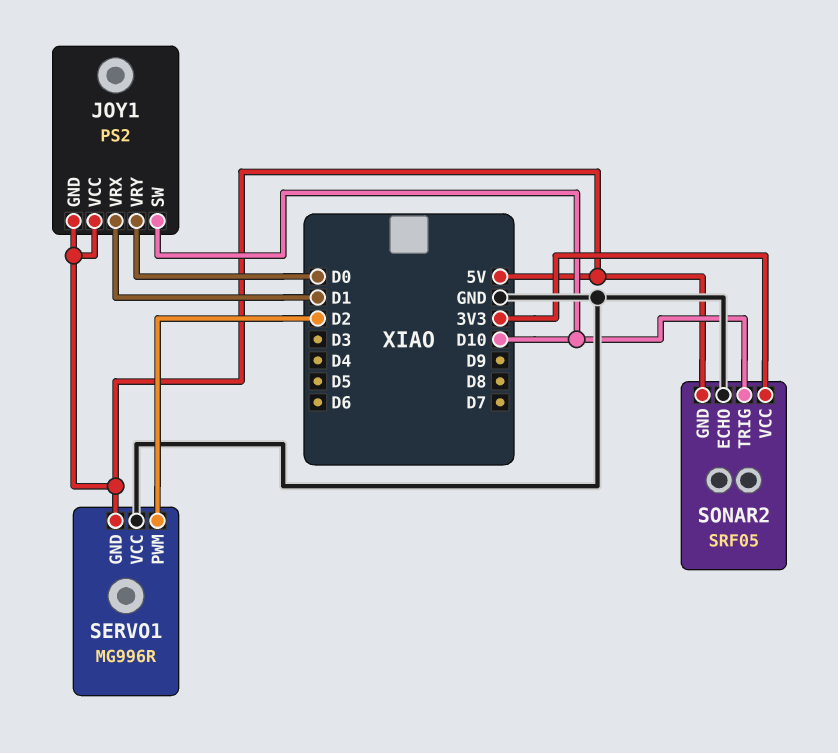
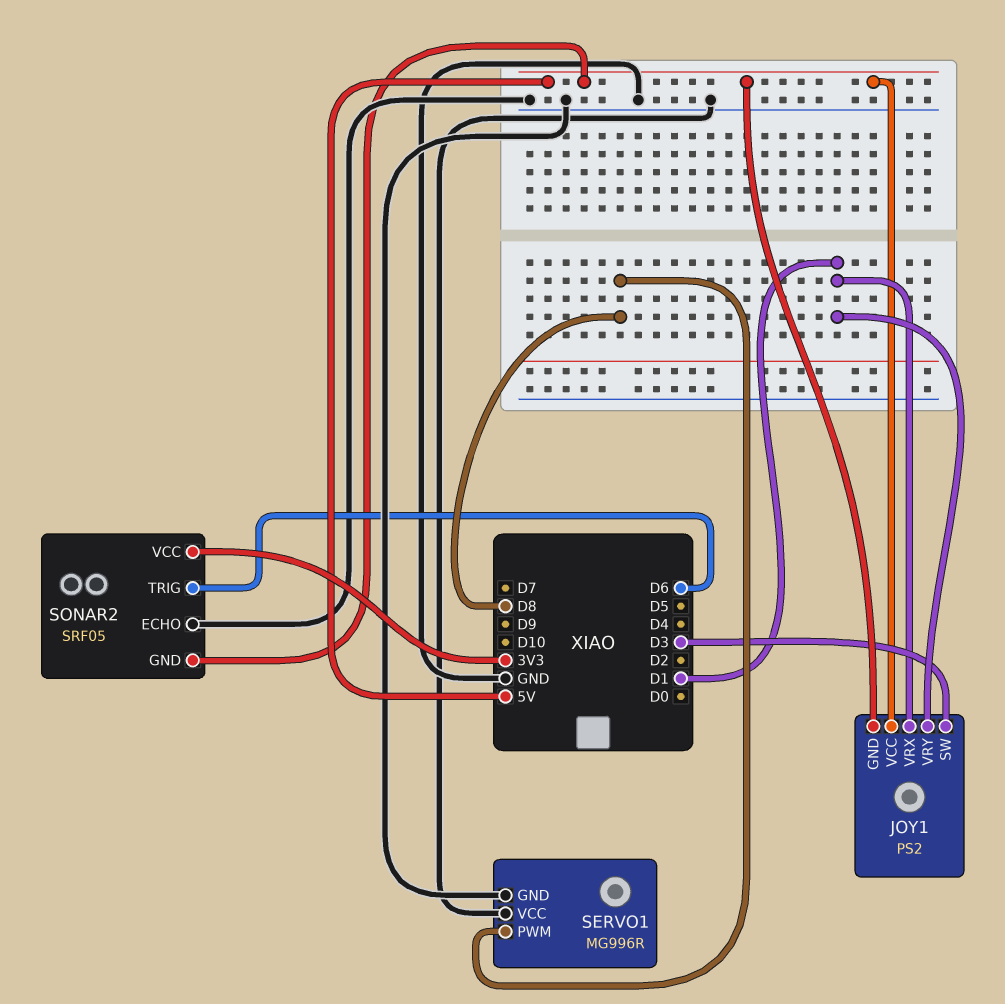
JOY1 pin SW: D10 -> D3
JOY1 pin VRY: D0 -> D1
SERVO1 pin GND: 5V -> GND
SERVO1 pin PWM: D2 -> D8
SONAR2 pin TRIG: D10 -> D6

